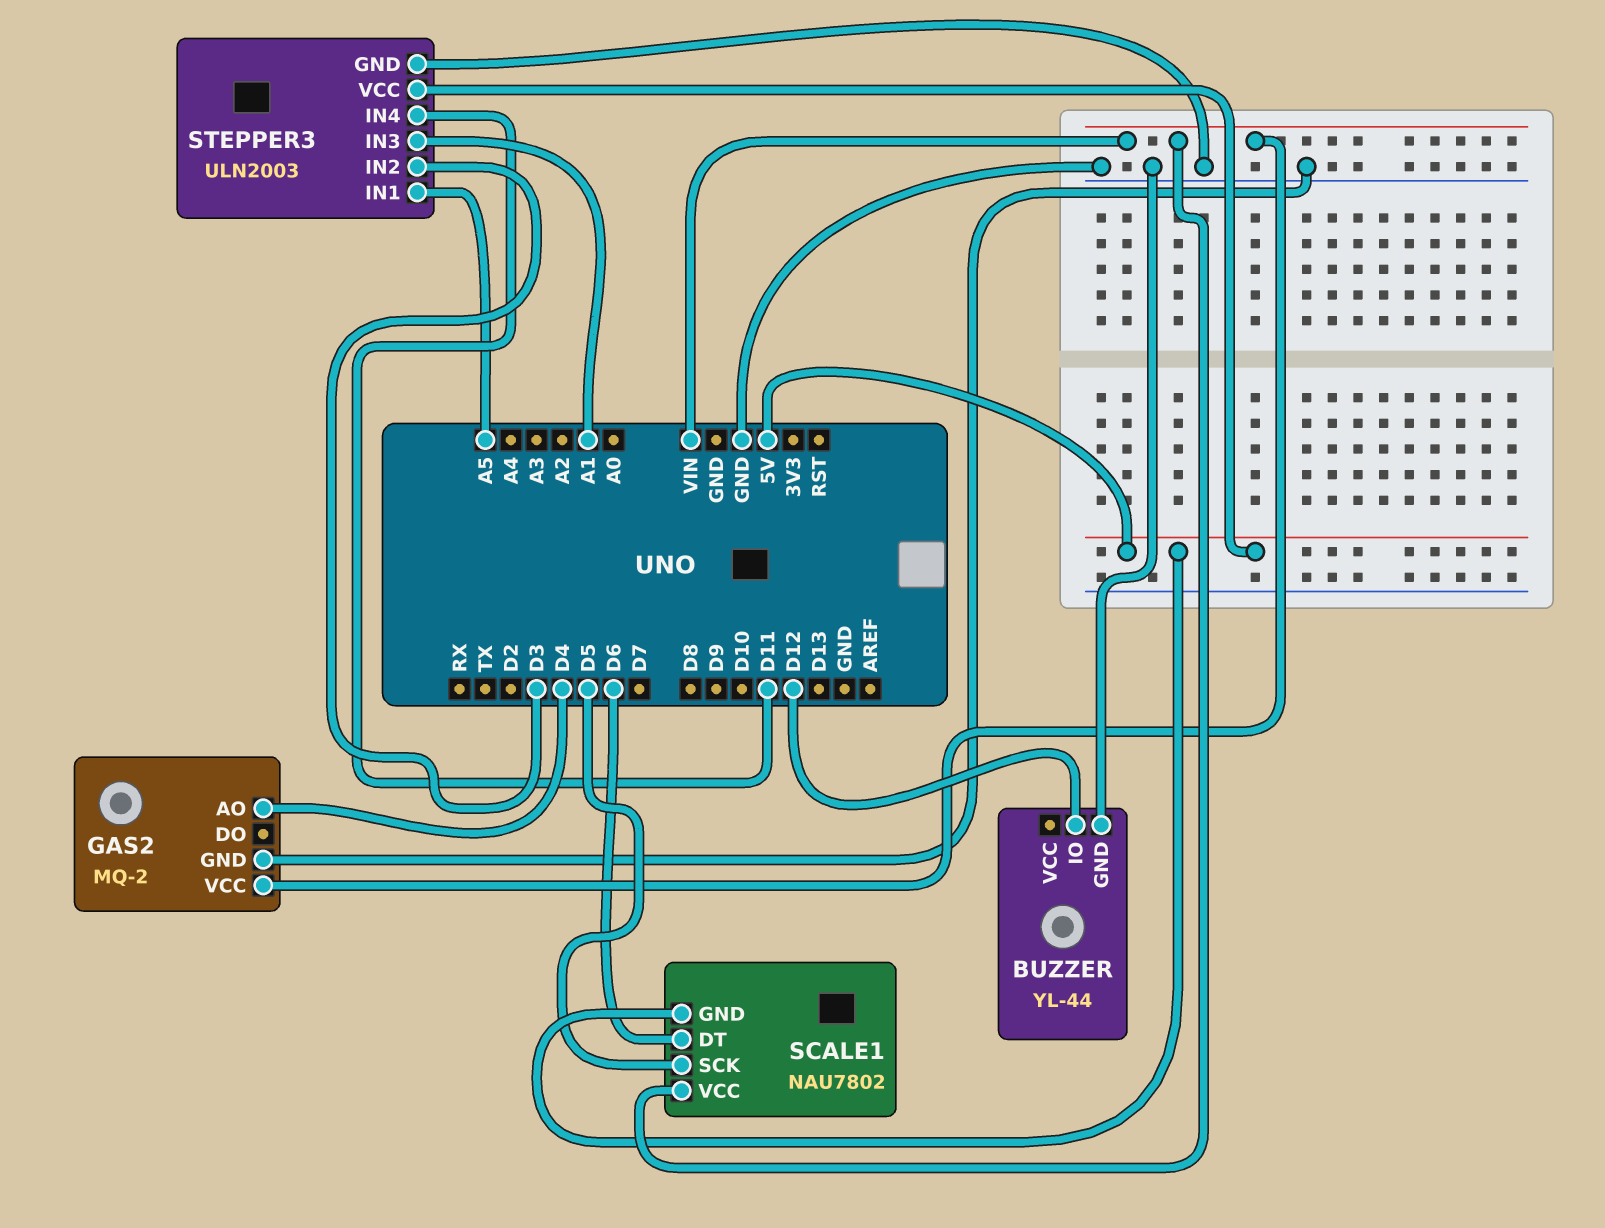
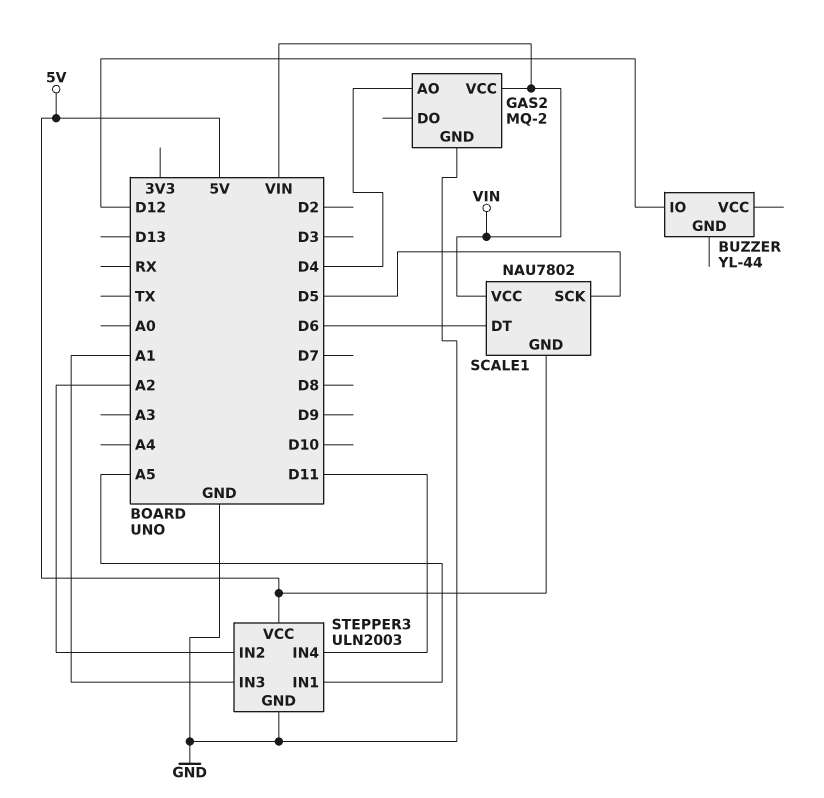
BUZZER pin GND: GND -> none
STEPPER3 pin IN2: D3 -> A2

